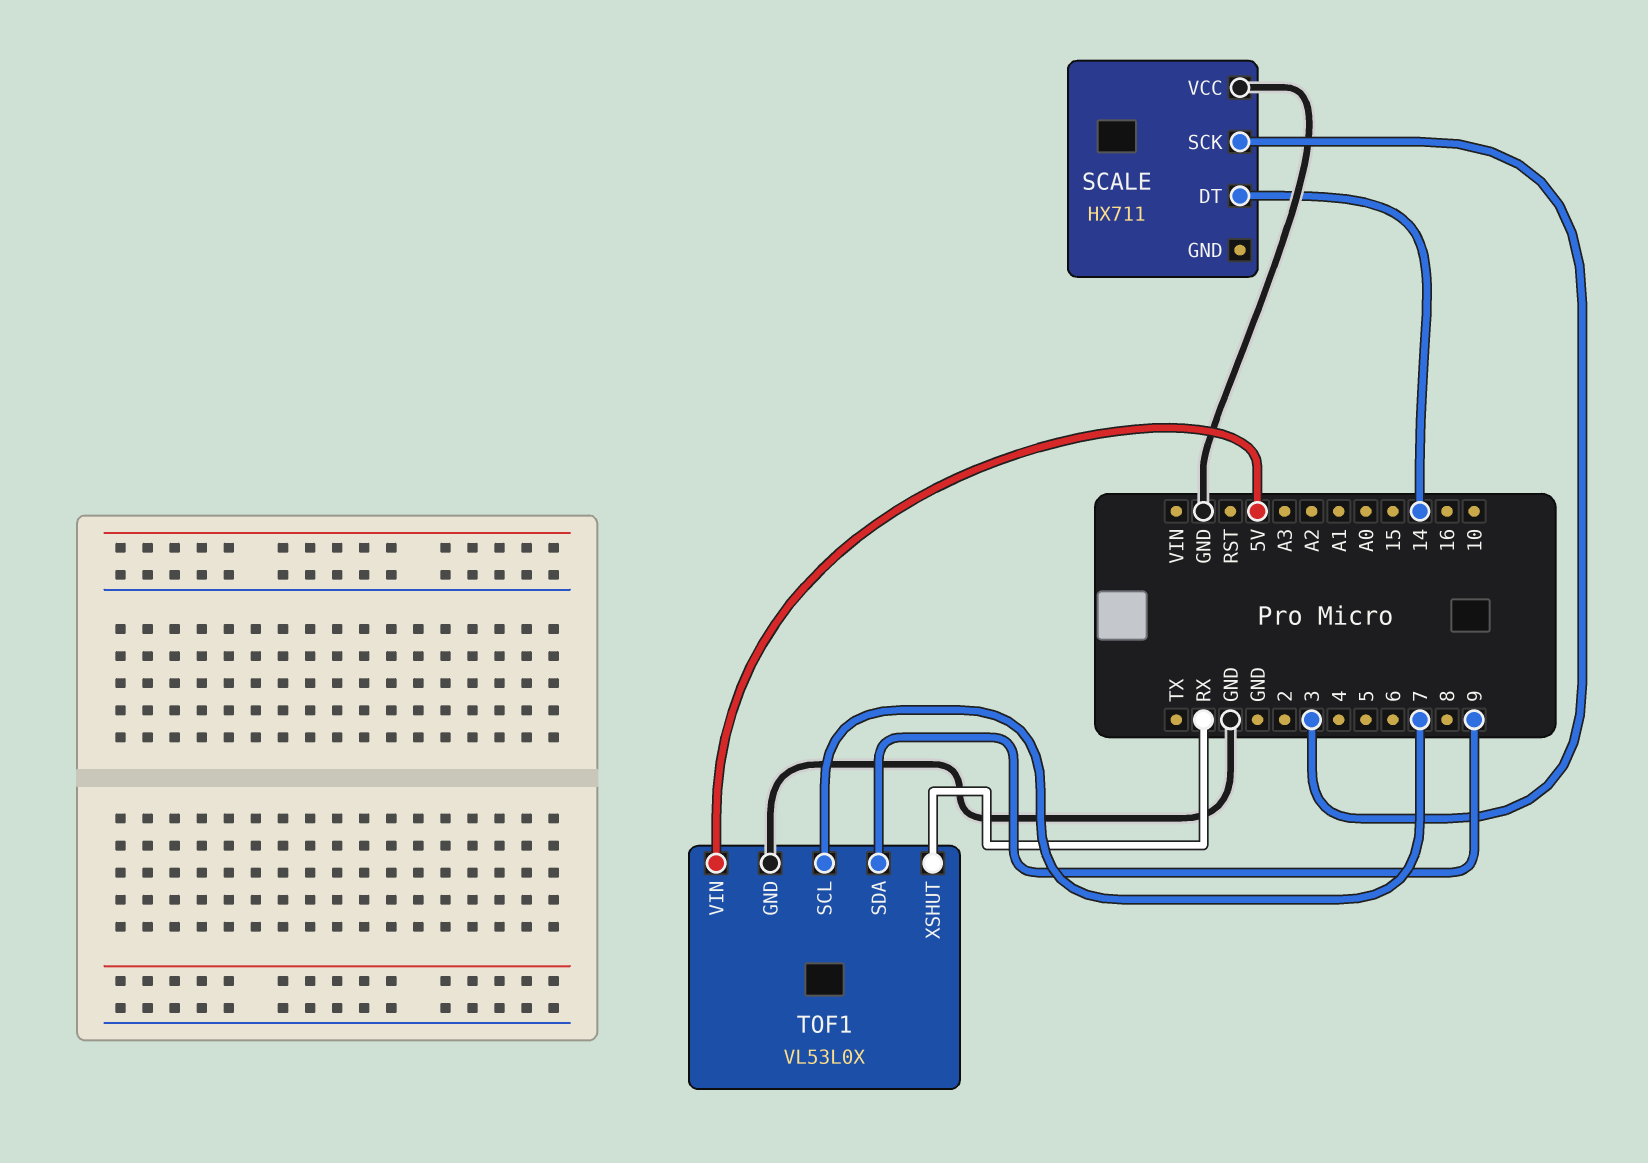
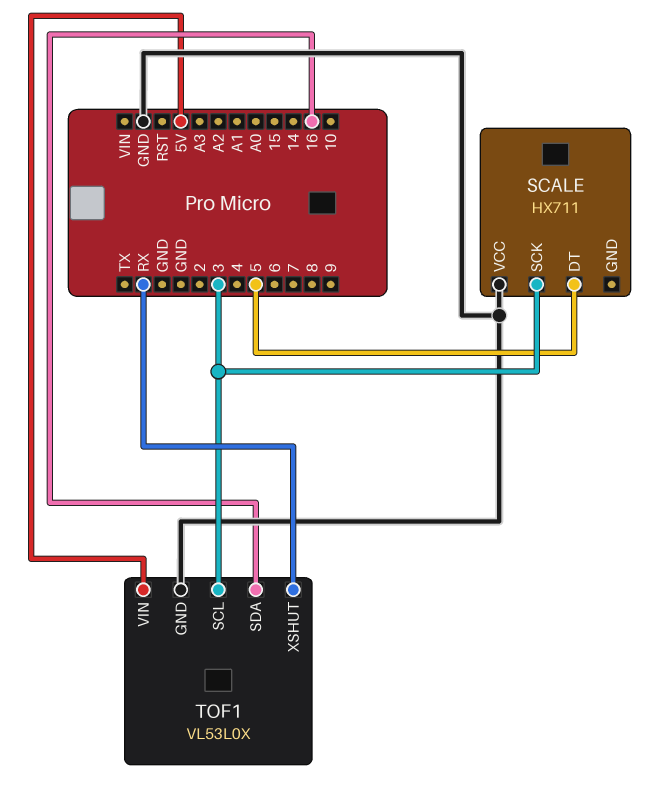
SCALE pin DT: 14 -> 5
TOF1 pin SCL: 7 -> 3
TOF1 pin SDA: 9 -> 16

